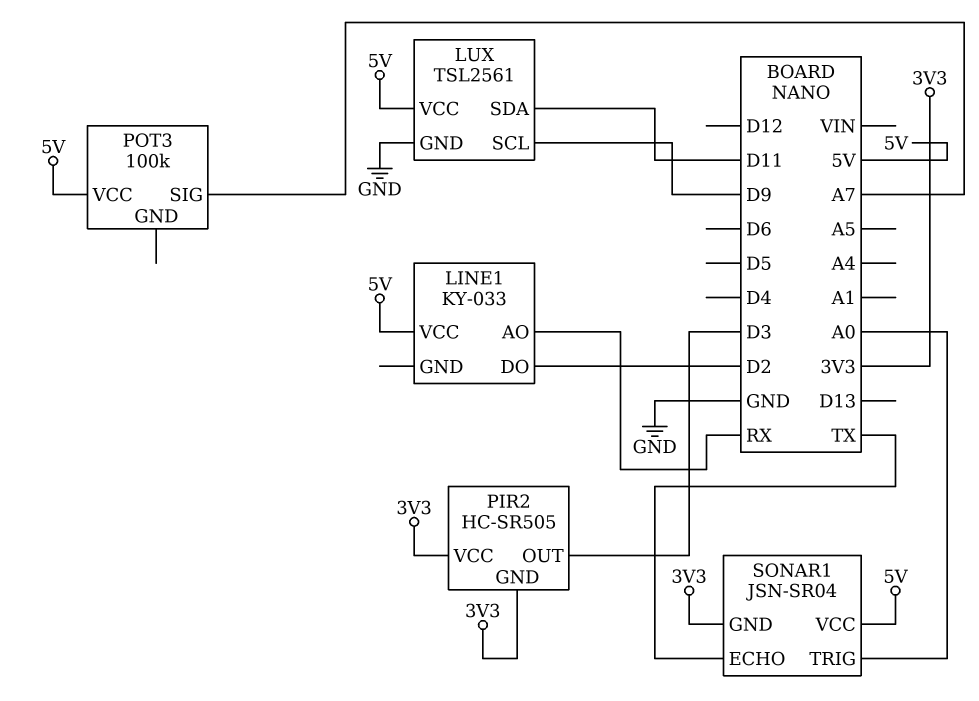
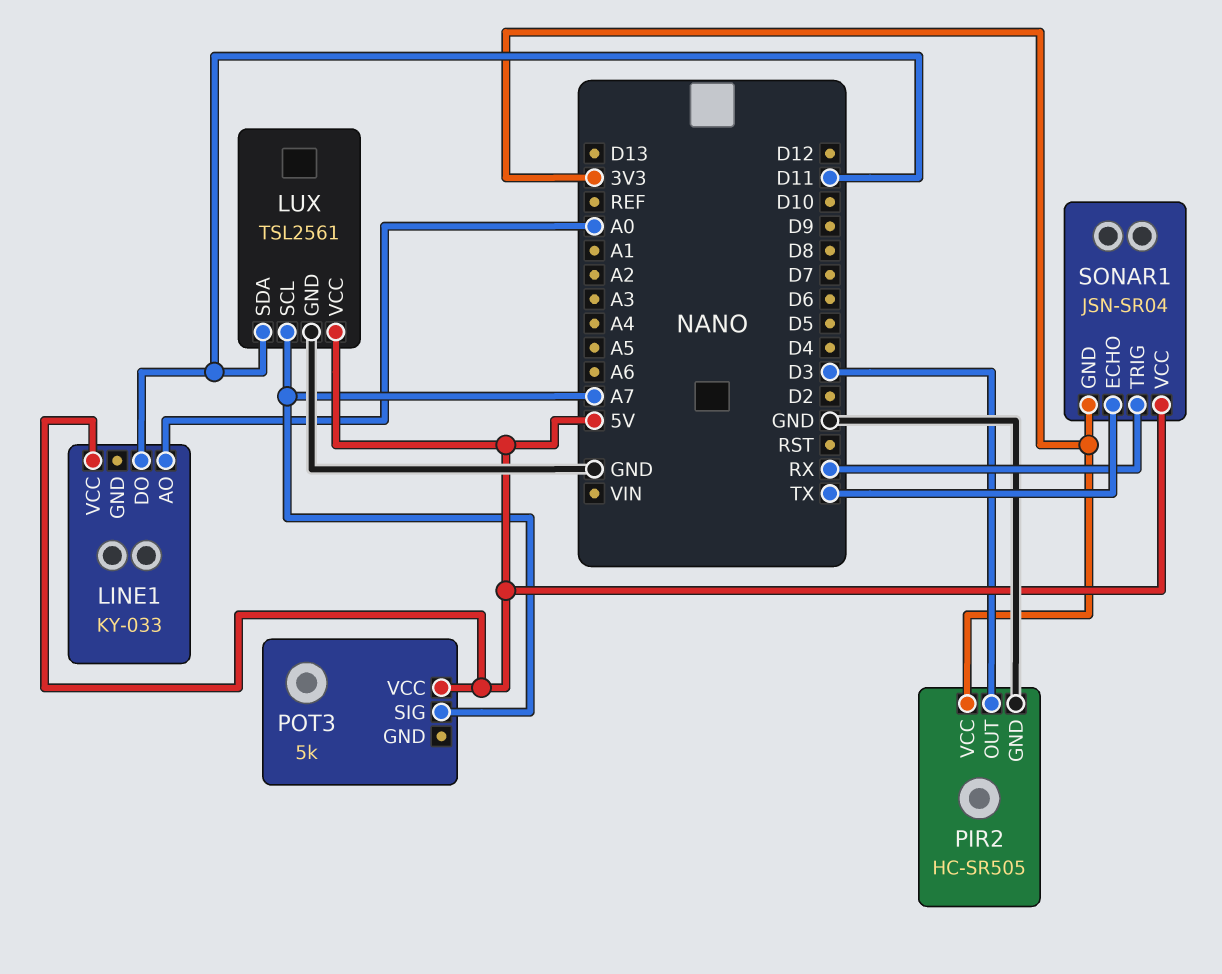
LINE1 pin AO: RX -> A0
LINE1 pin DO: D2 -> D11
LUX pin SCL: D9 -> A7
PIR2 pin GND: 3V3 -> GND
POT3: 100k -> 5k
SONAR1 pin TRIG: A0 -> RX

